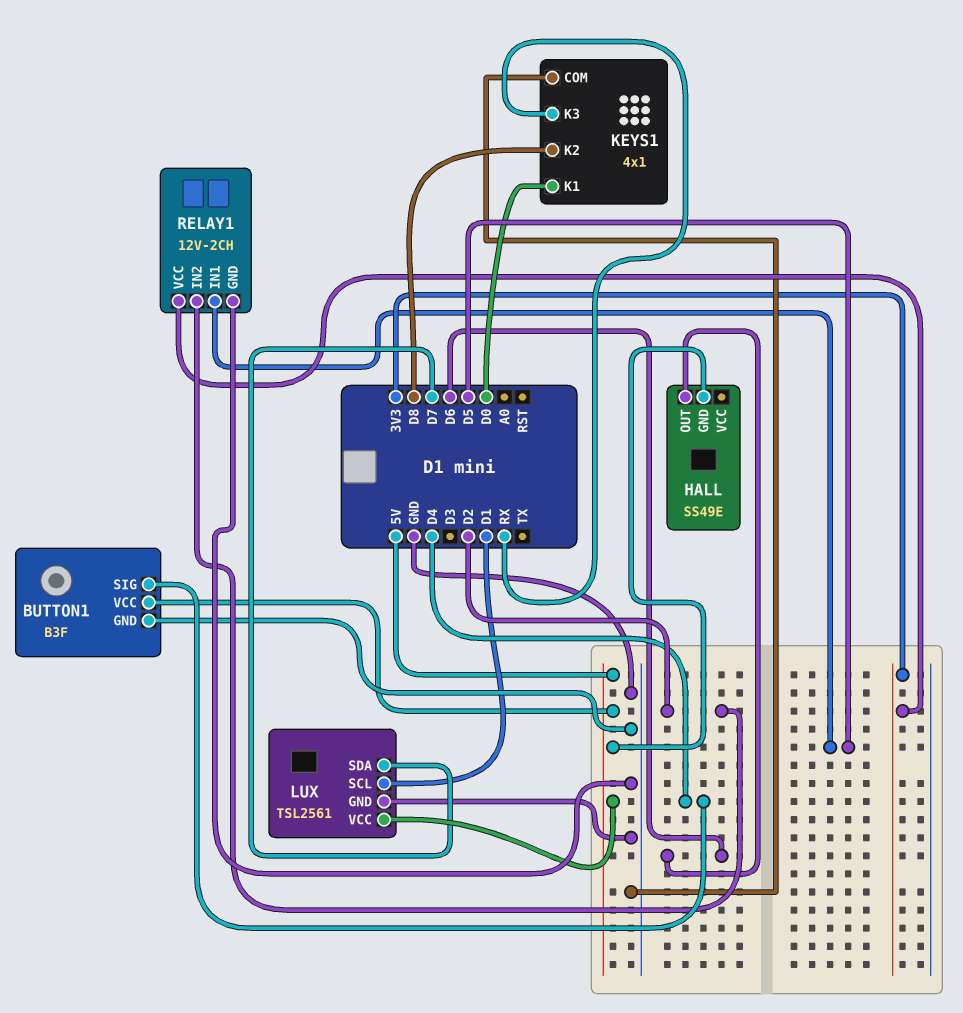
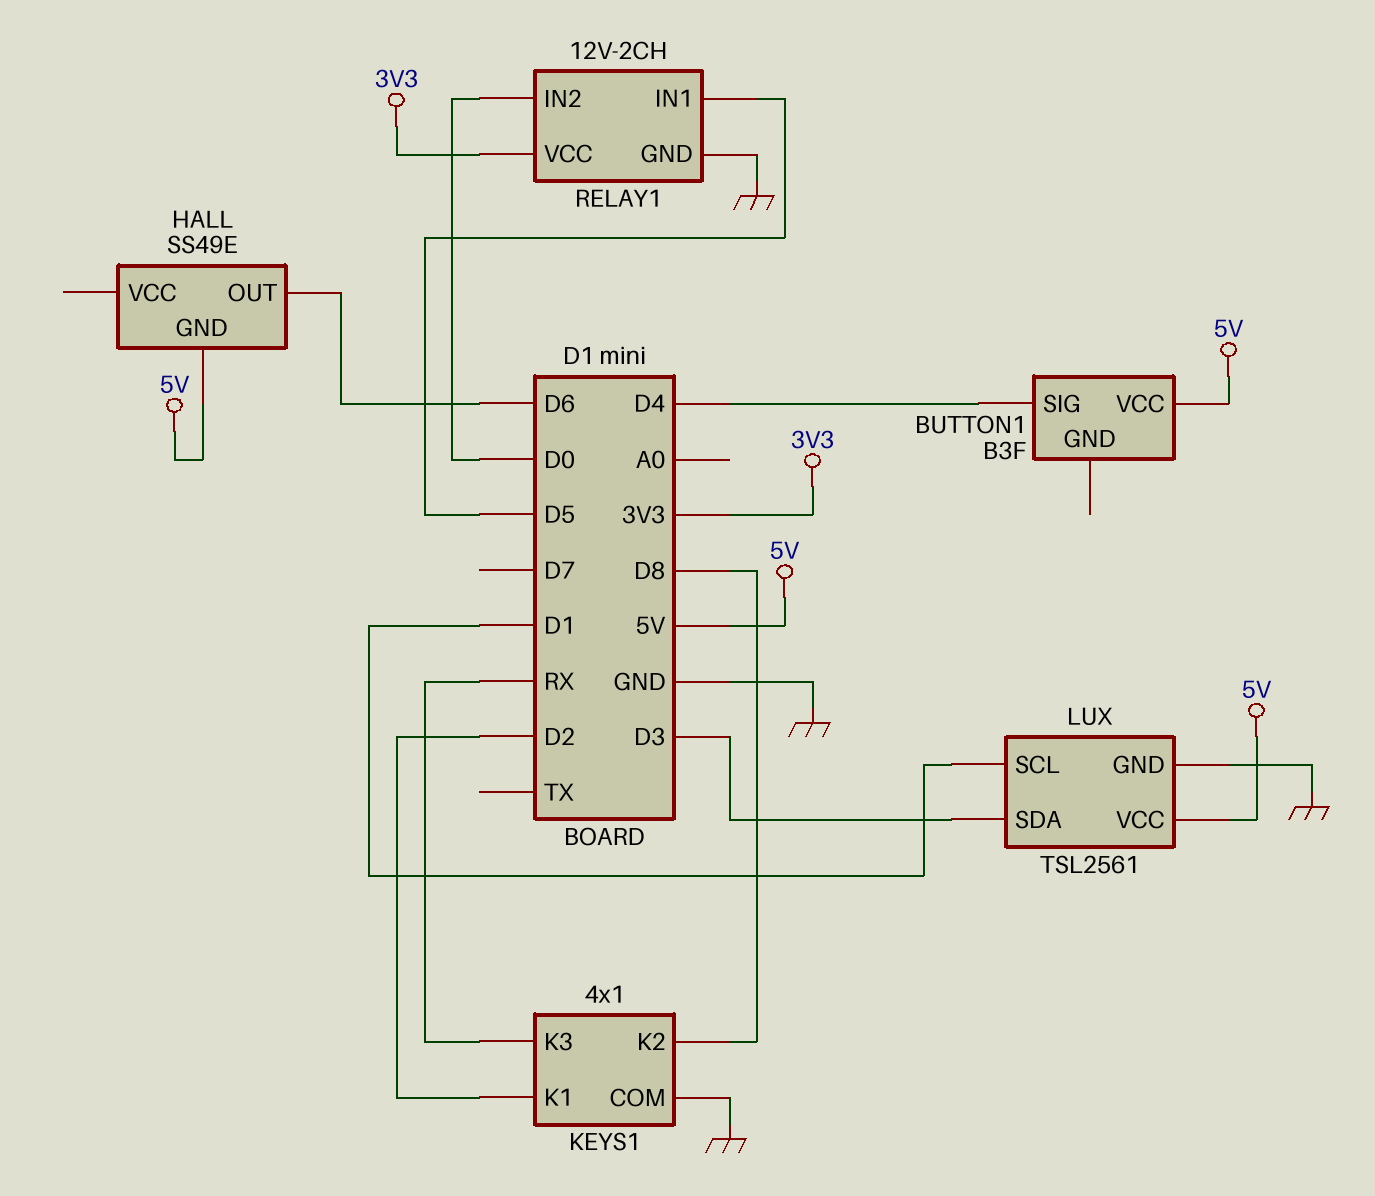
BUTTON1 pin GND: GND -> none
KEYS1 pin K1: D0 -> D2
LUX pin SDA: D7 -> D3
RELAY1 pin IN2: D2 -> D0

